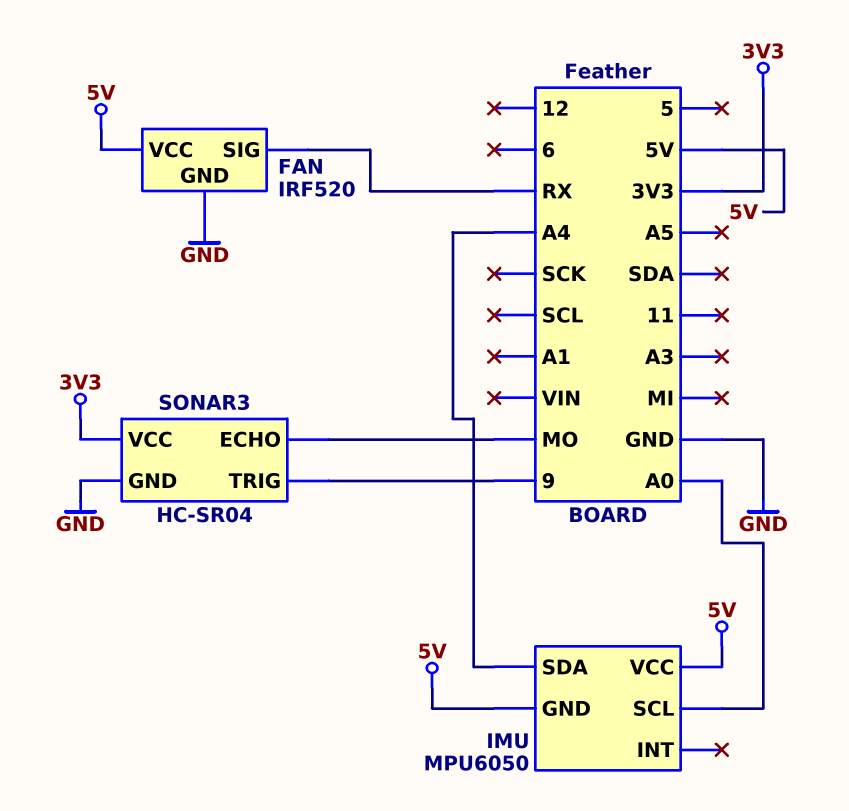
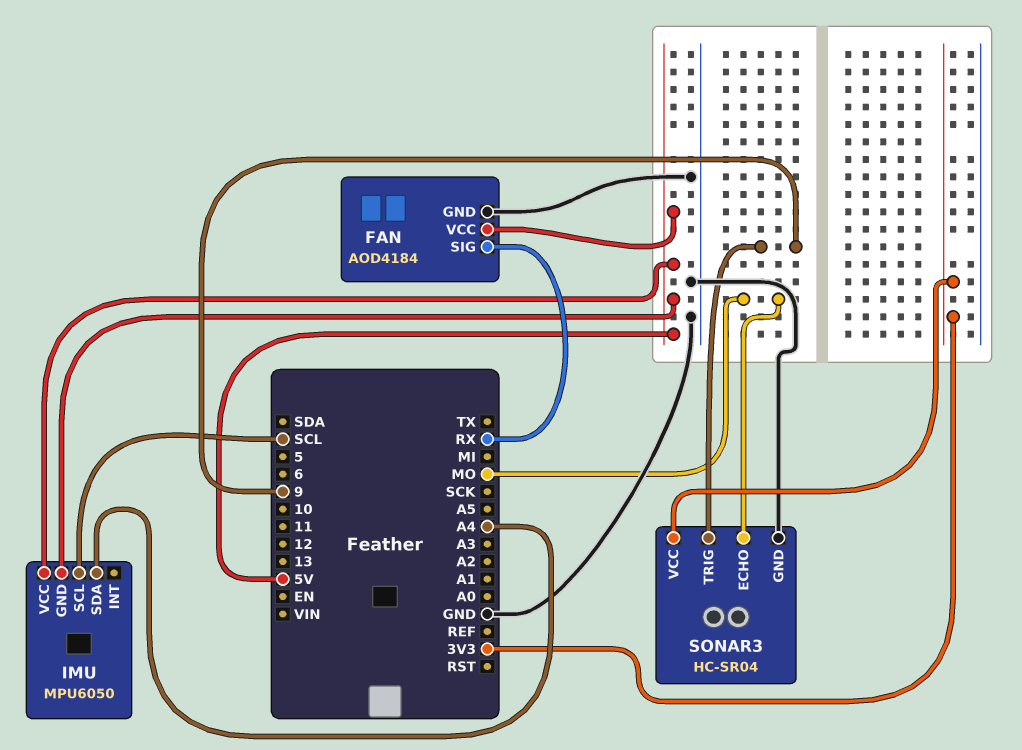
FAN: IRF520 -> AOD4184
IMU pin SCL: A0 -> SCL

